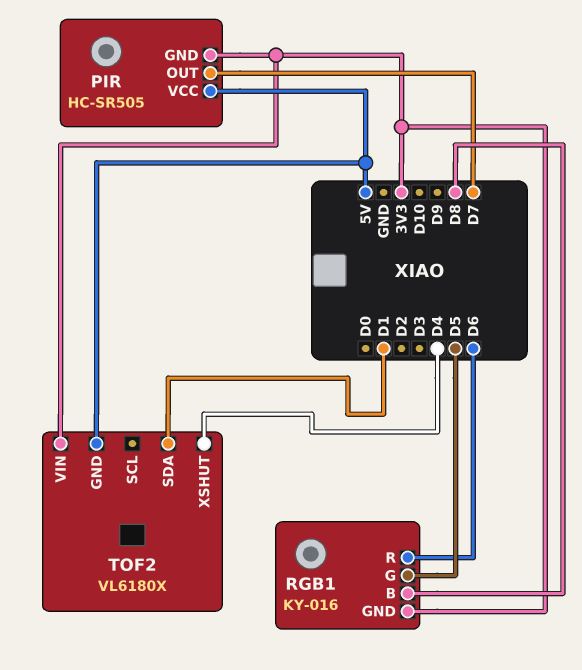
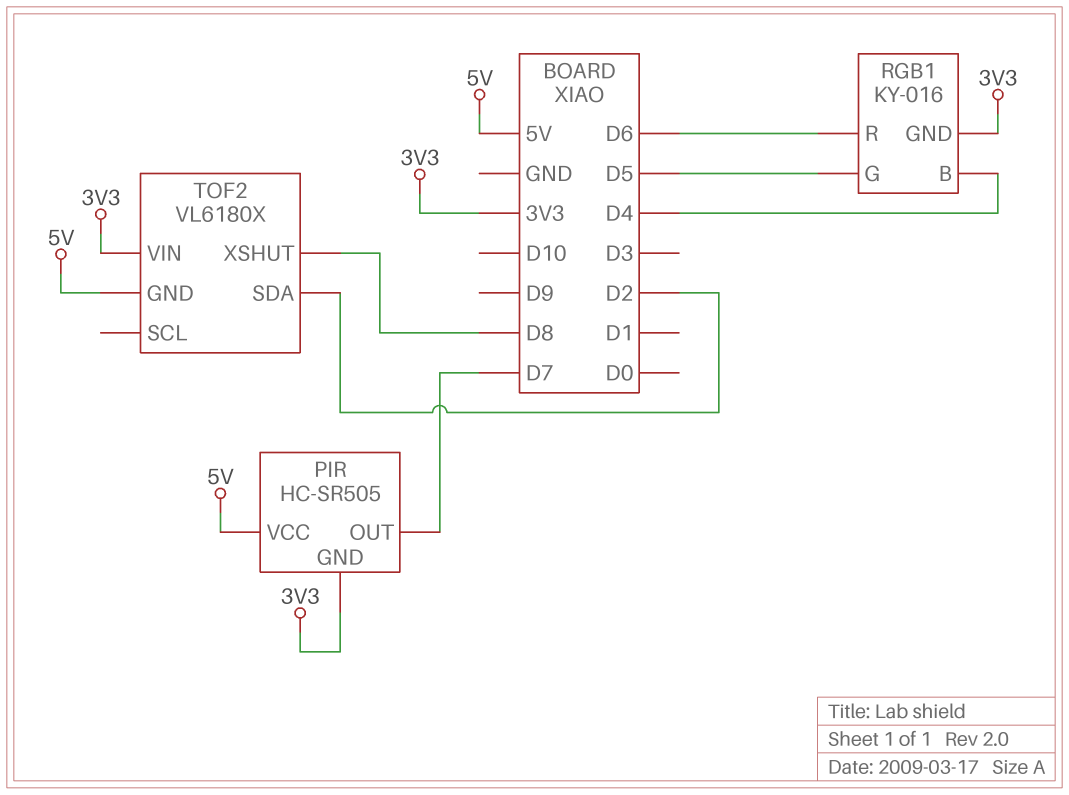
RGB1 pin B: D8 -> D4
TOF2 pin SDA: D1 -> D2
TOF2 pin XSHUT: D4 -> D8

